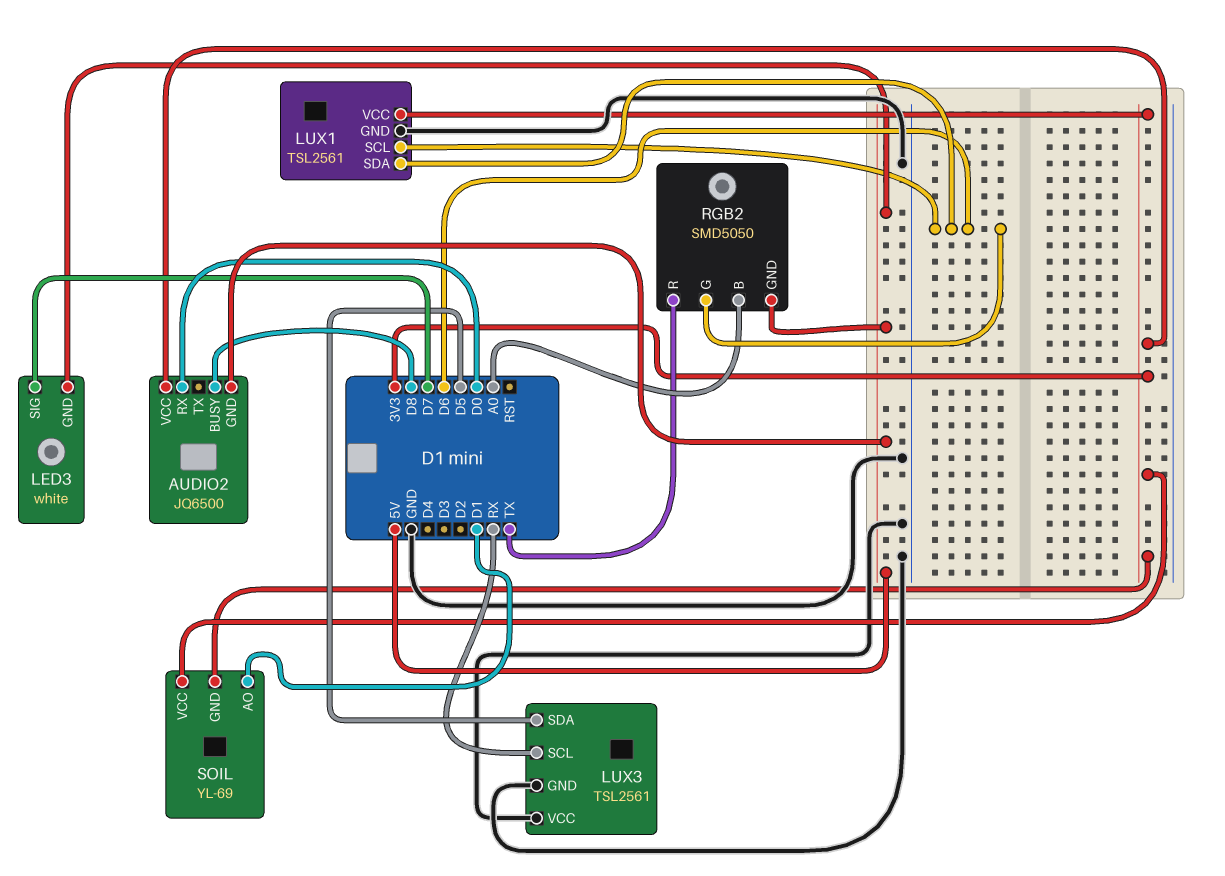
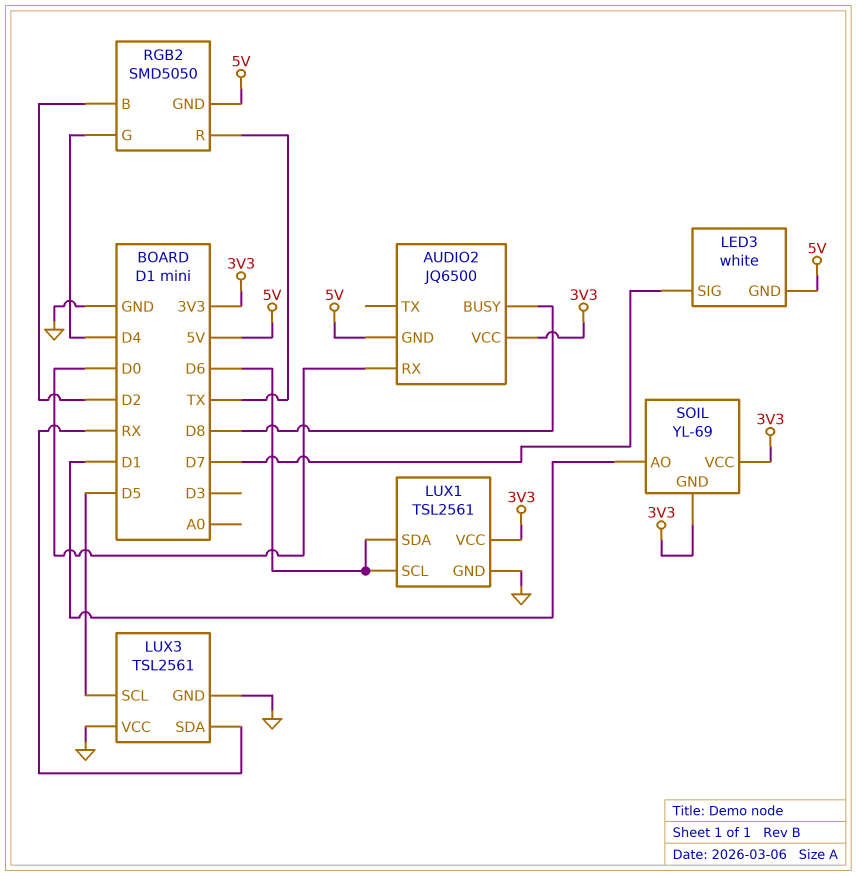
LUX3 pin SCL: RX -> D5
LUX3 pin SDA: D5 -> RX
RGB2 pin B: A0 -> D2
RGB2 pin G: D6 -> D4

